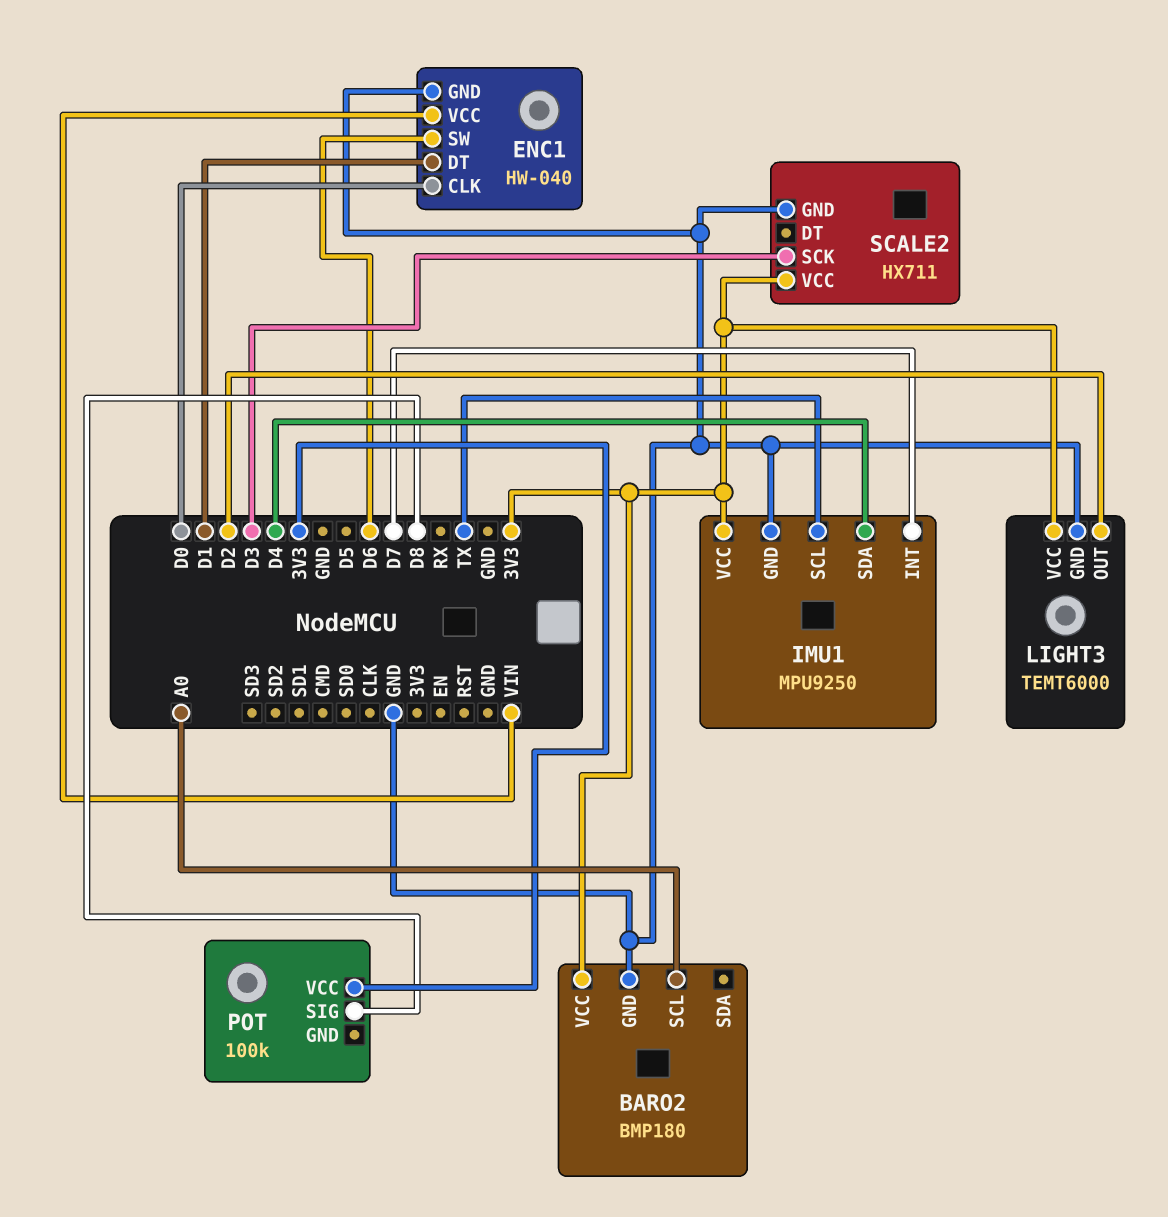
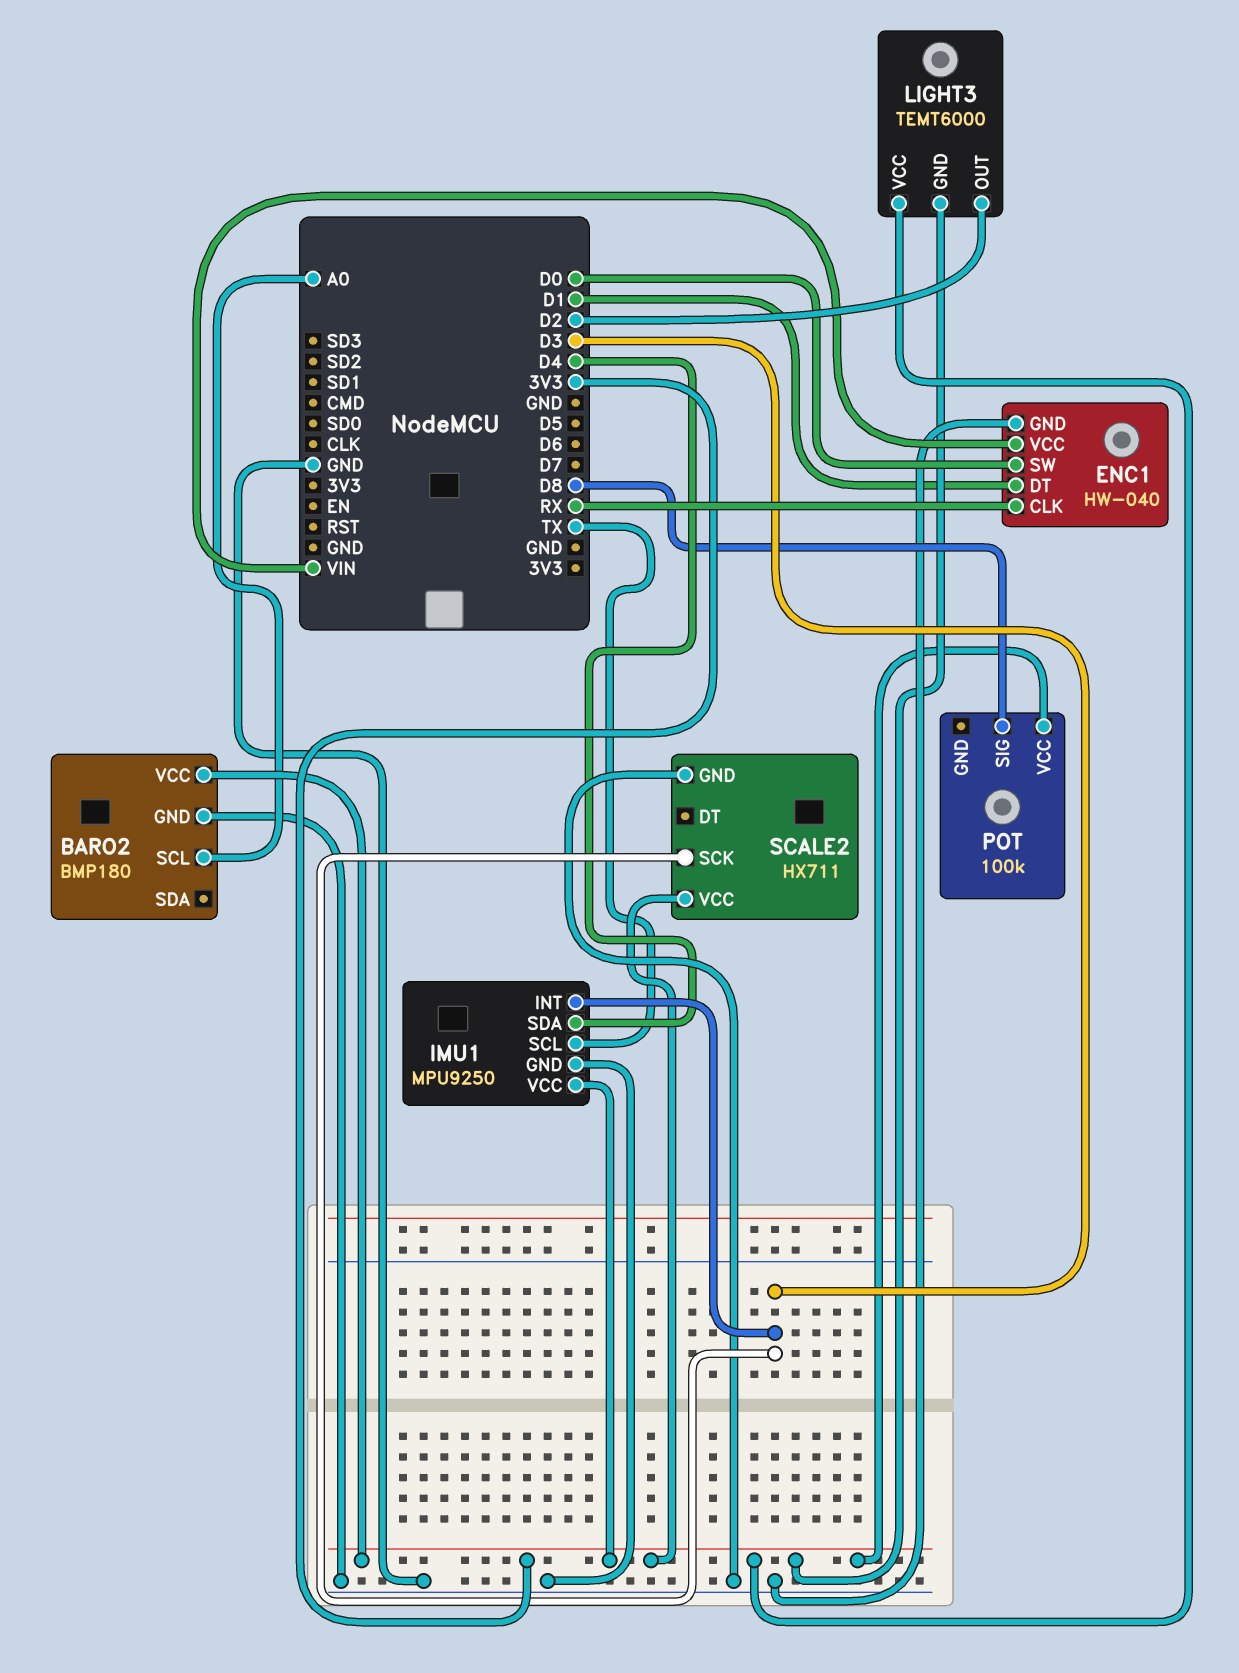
ENC1 pin CLK: D0 -> RX
ENC1 pin SW: D6 -> D0
IMU1 pin INT: D7 -> D3
LIGHT3 pin GND: GND -> 3V3

